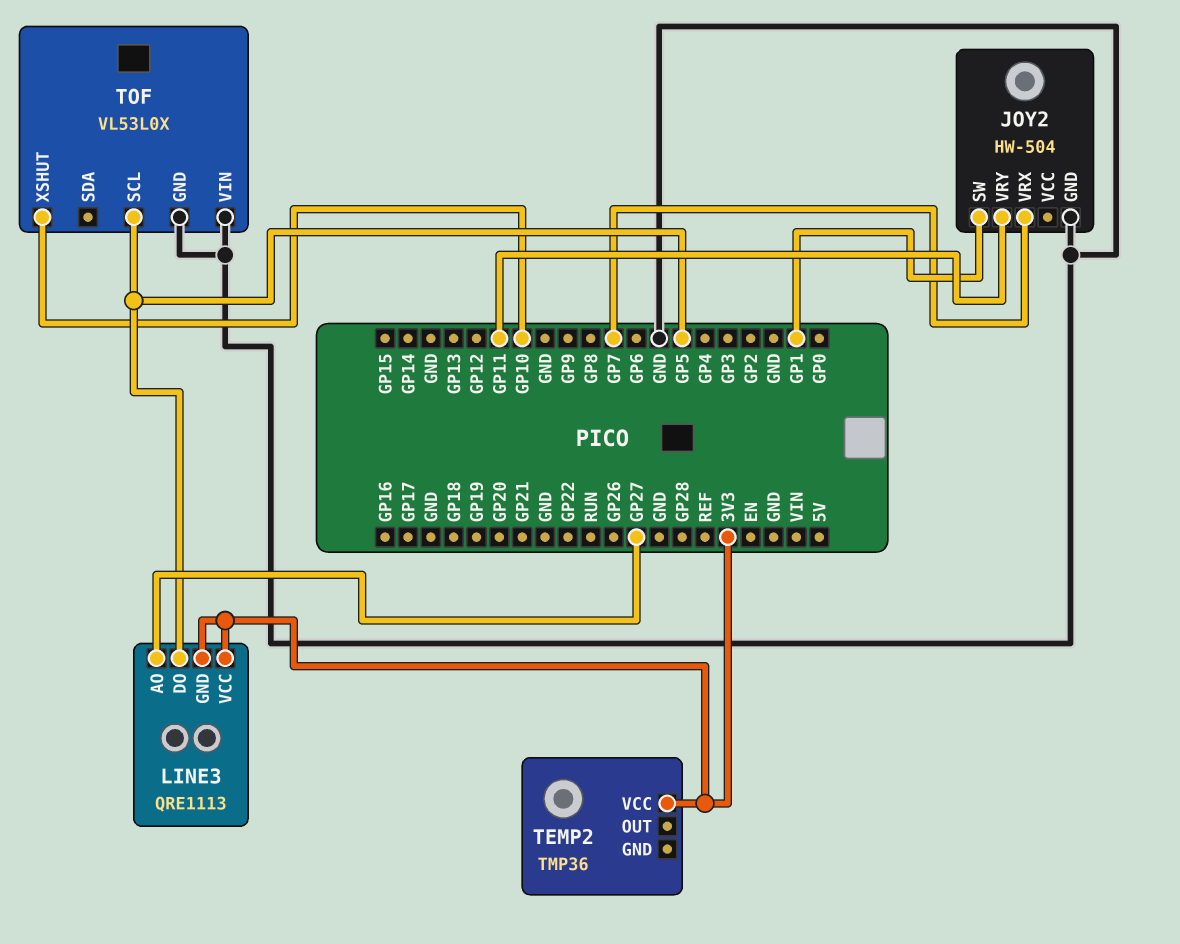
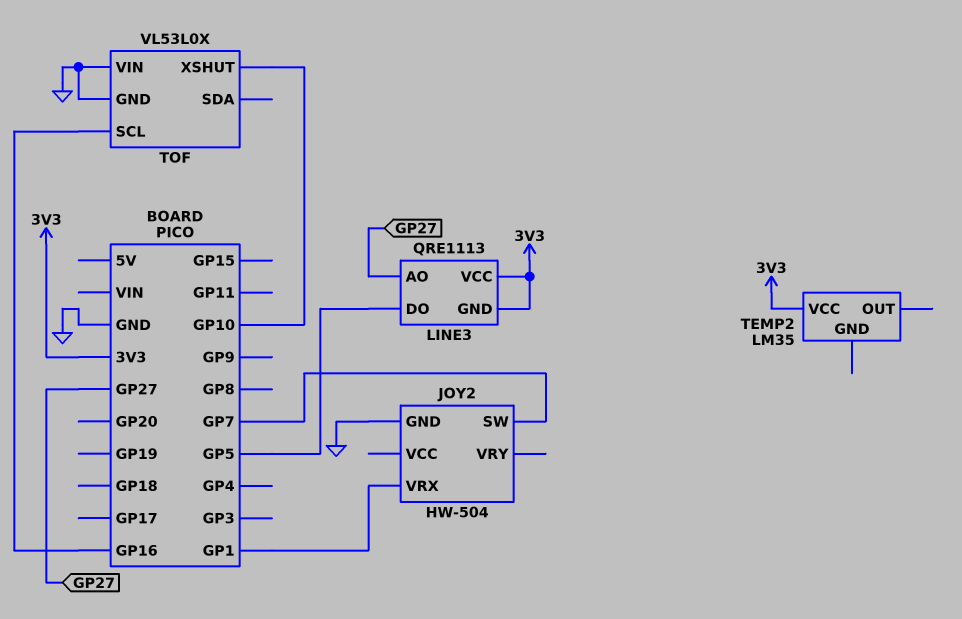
JOY2 pin SW: GP1 -> GP7
JOY2 pin VRX: GP7 -> GP1
JOY2 pin VRY: GP11 -> none
TEMP2: TMP36 -> LM35
TOF pin SCL: GP5 -> GP16

